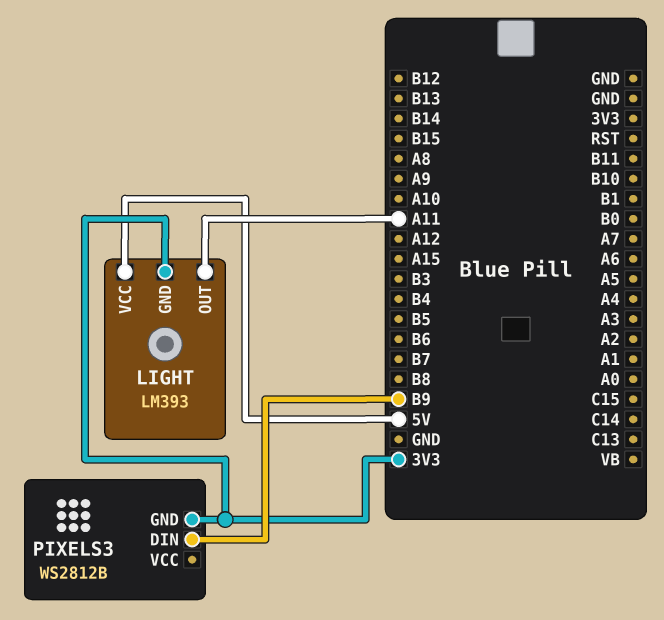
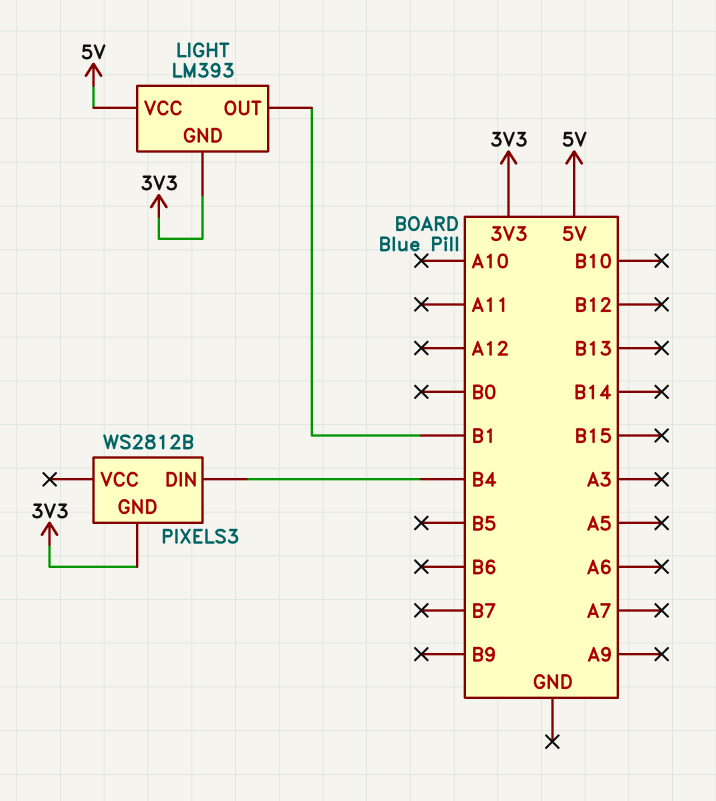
LIGHT pin OUT: A11 -> B1
PIXELS3 pin DIN: B9 -> B4

